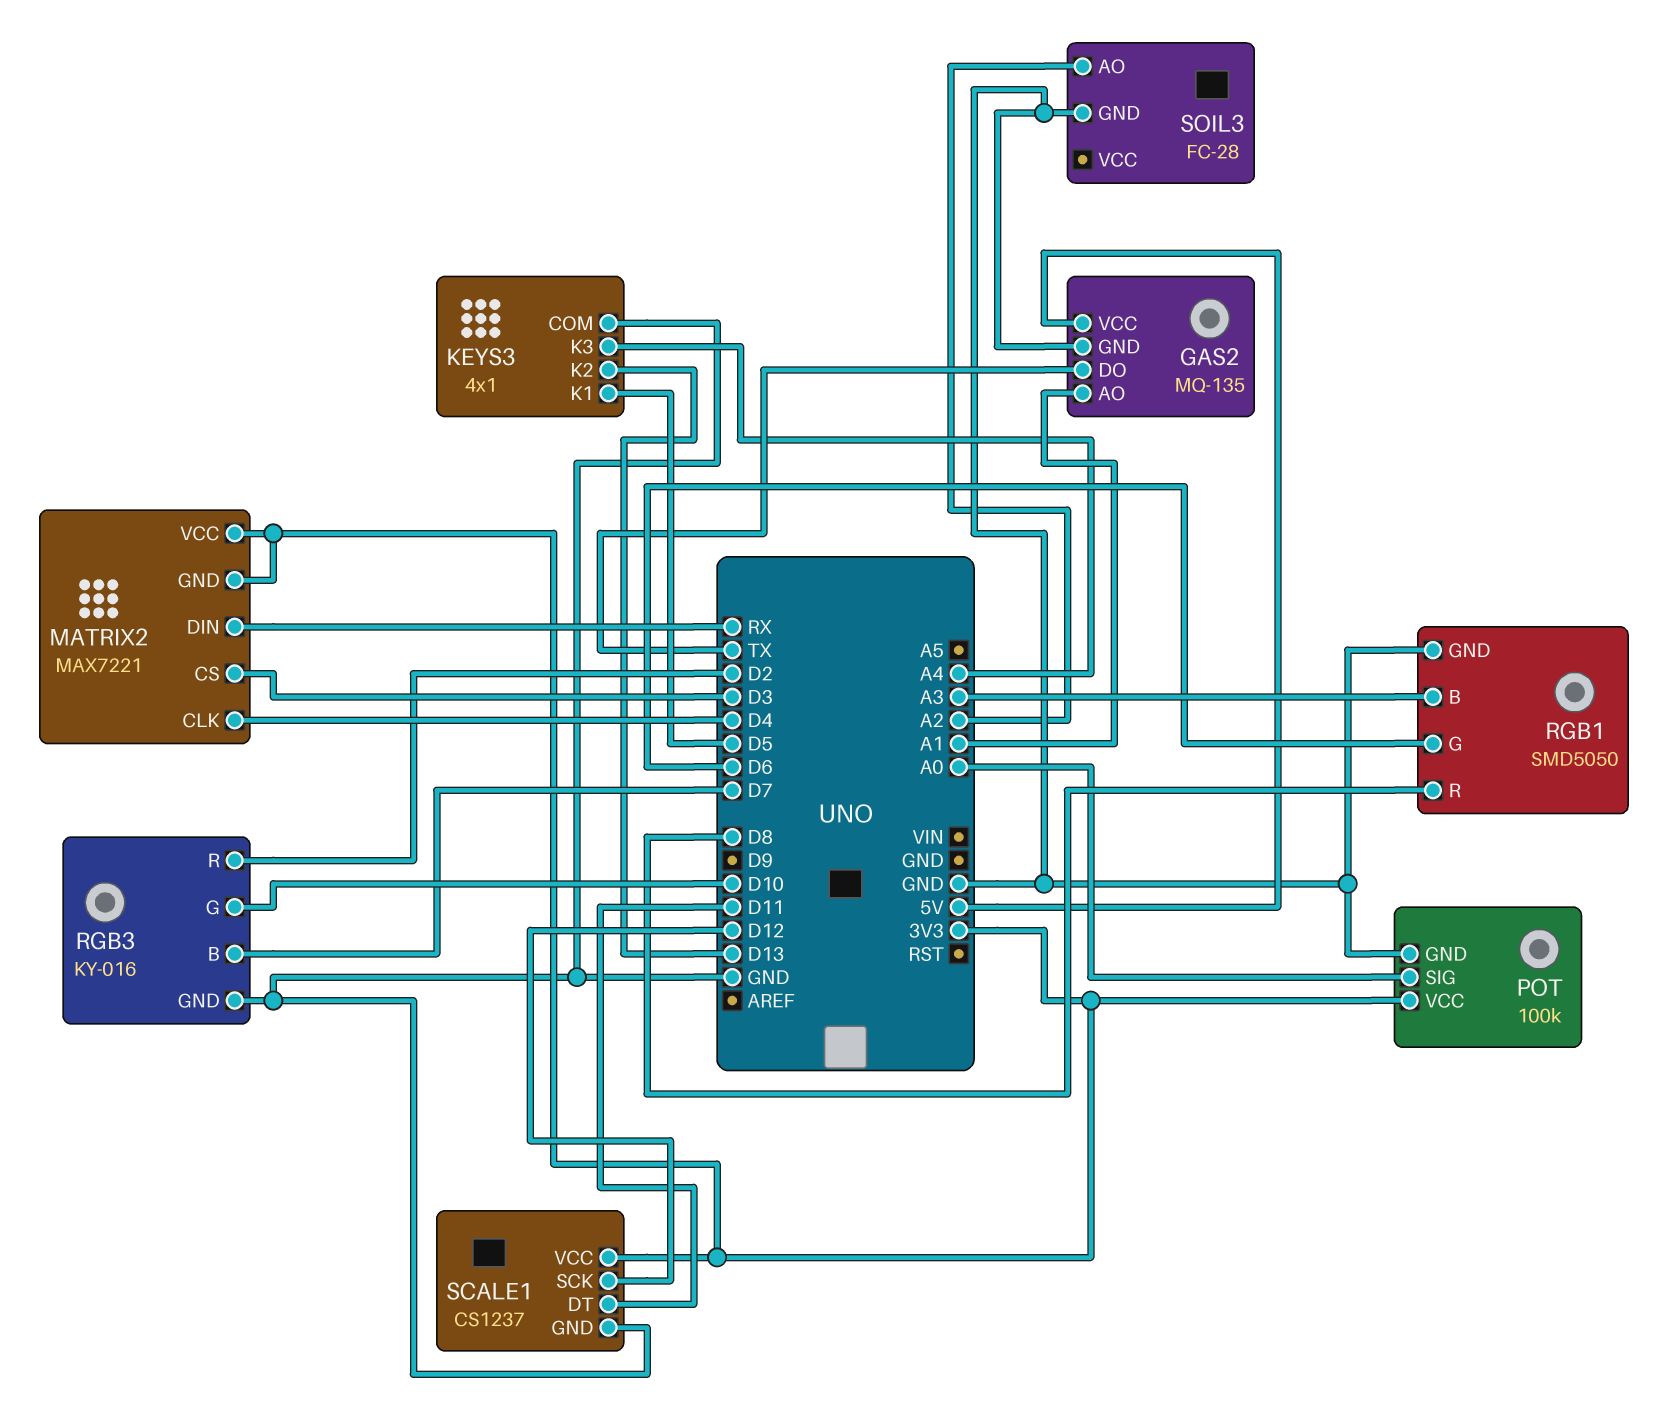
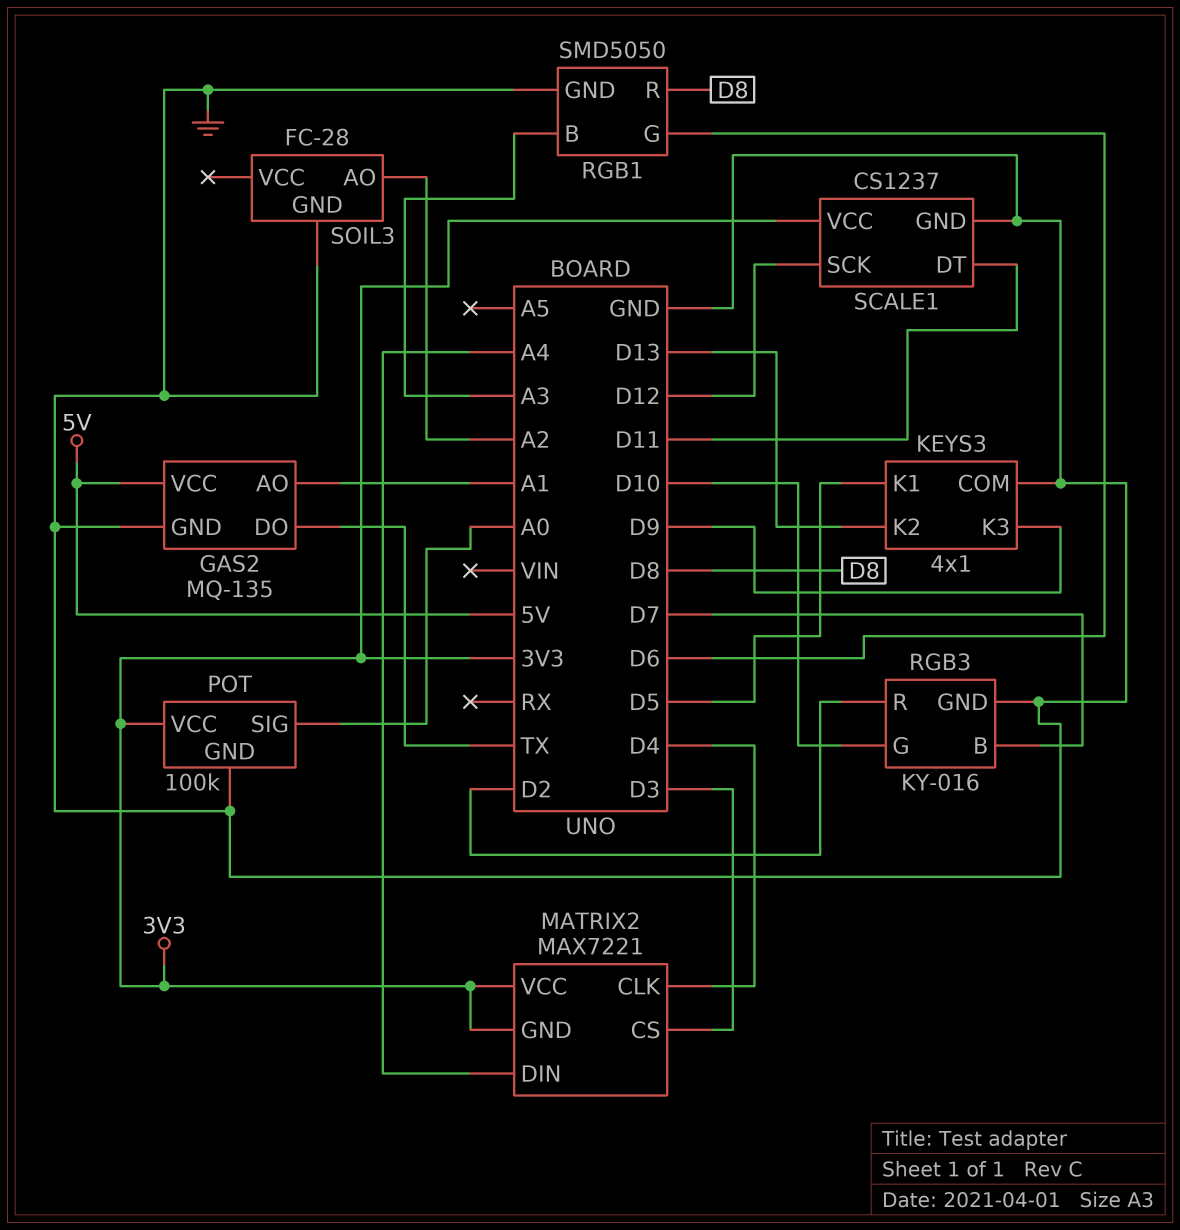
KEYS3 pin K3: A4 -> D9
MATRIX2 pin DIN: RX -> A4

